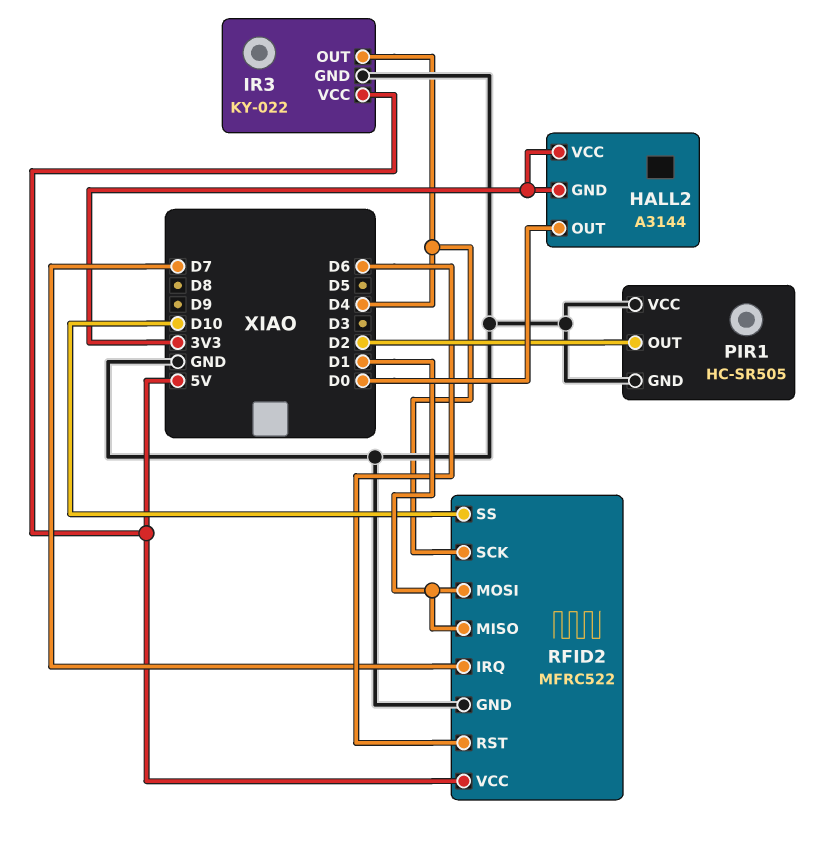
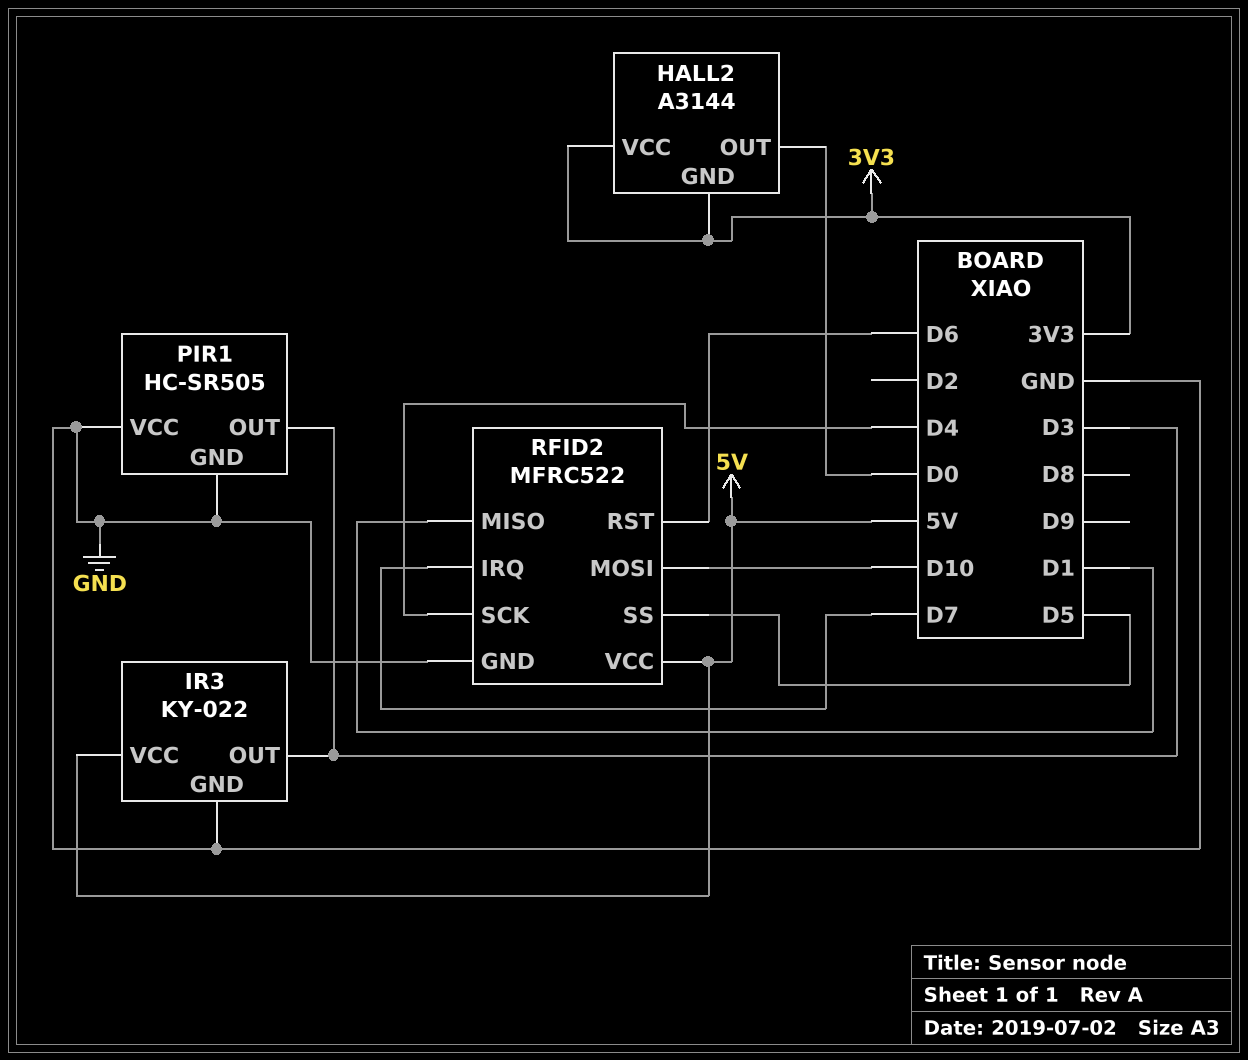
IR3 pin OUT: D4 -> D3
PIR1 pin OUT: D2 -> D3
RFID2 pin MOSI: D1 -> D10
RFID2 pin SS: D10 -> D5

